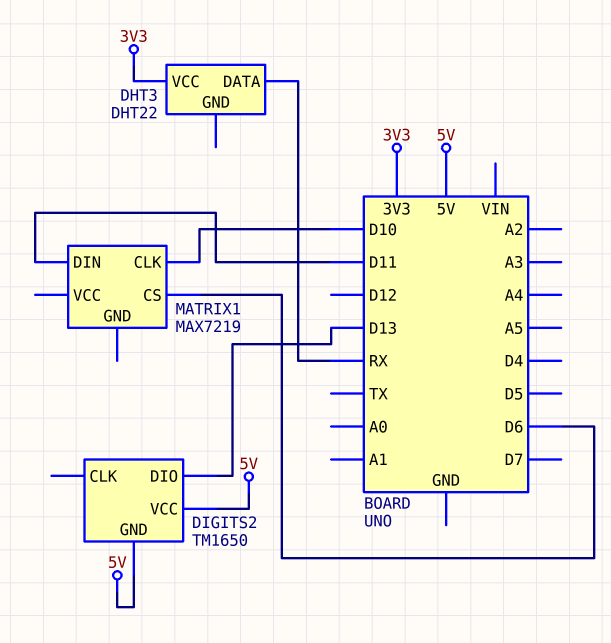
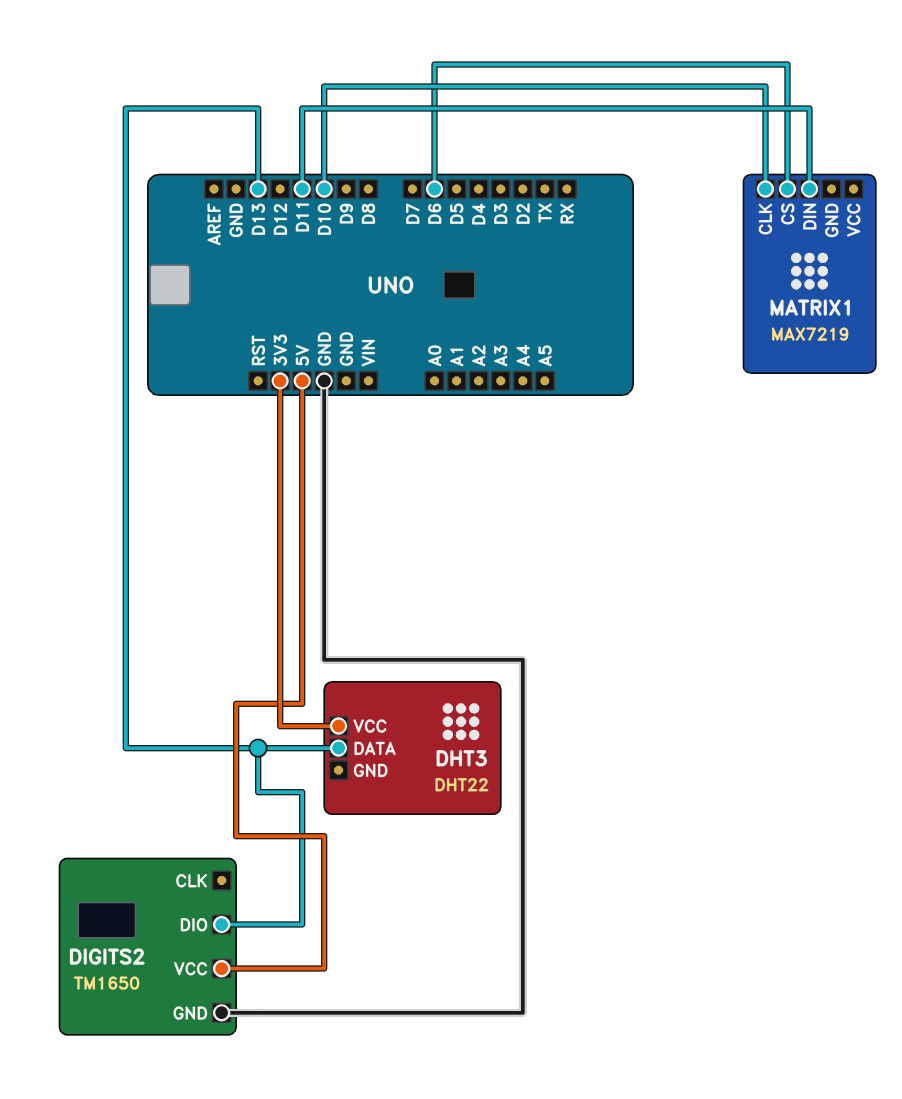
DHT3 pin DATA: RX -> D13
DIGITS2 pin GND: 5V -> GND

